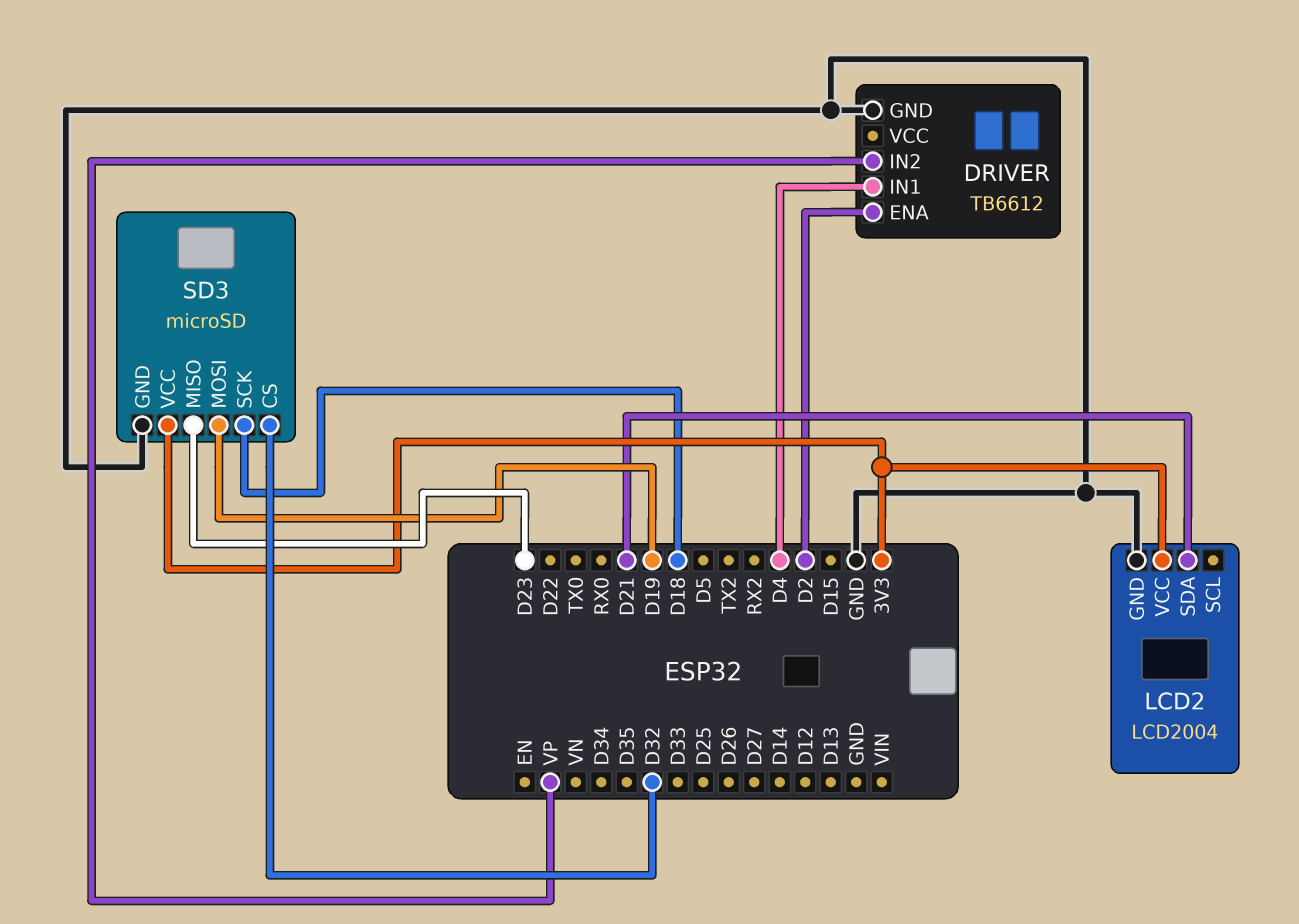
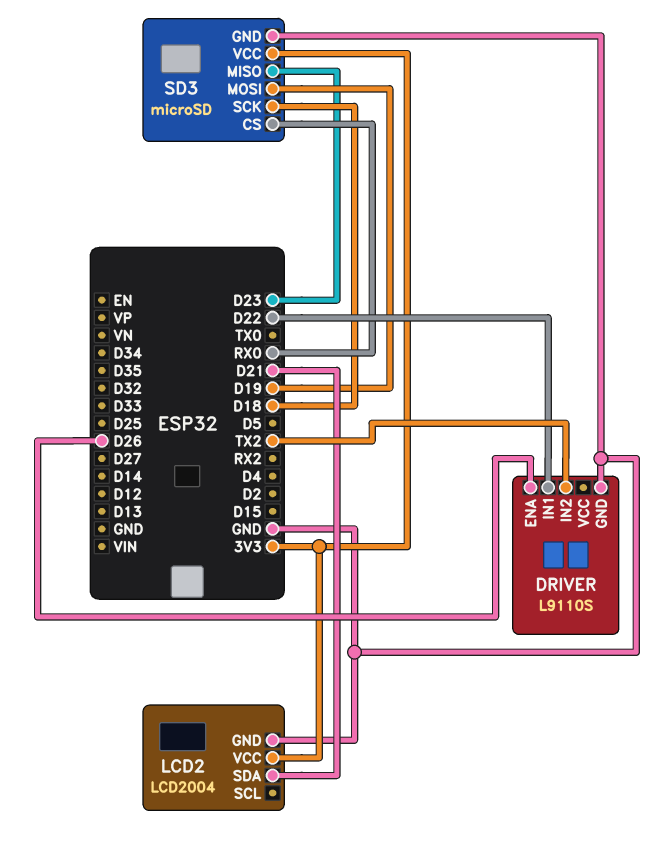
DRIVER: TB6612 -> L9110S
DRIVER pin ENA: D2 -> D26
DRIVER pin IN1: D4 -> D22
DRIVER pin IN2: VP -> TX2
SD3 pin CS: D32 -> RX0

